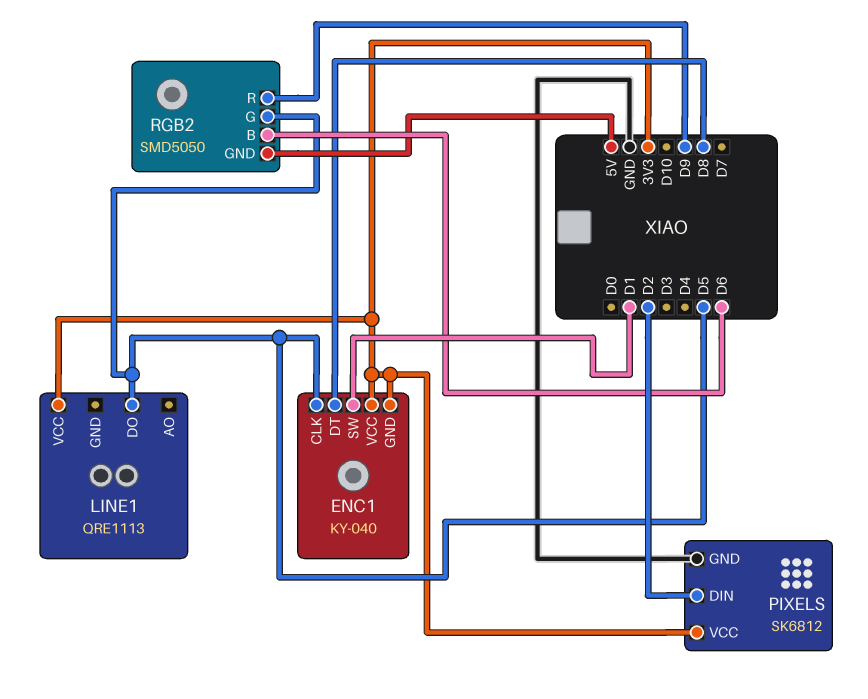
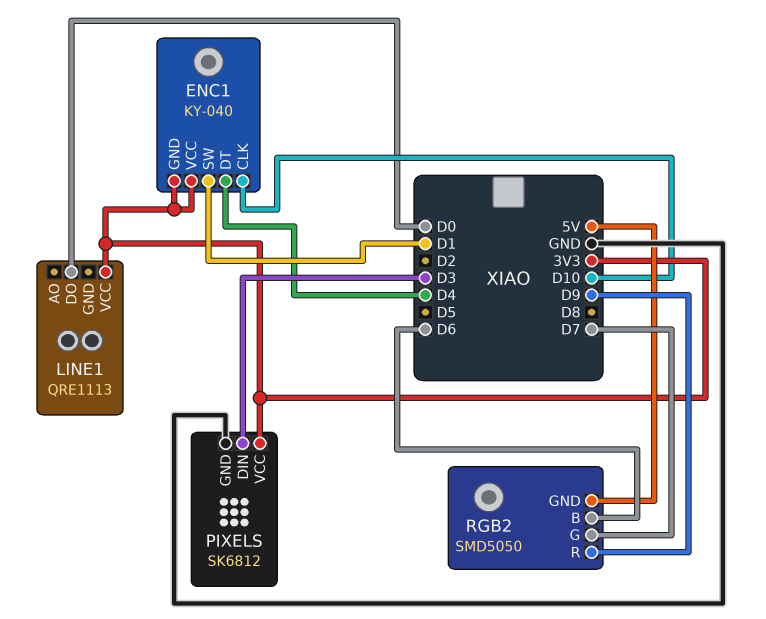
ENC1 pin CLK: D5 -> D10
ENC1 pin DT: D8 -> D4
LINE1 pin DO: D5 -> D0
PIXELS pin DIN: D2 -> D3
RGB2 pin G: D5 -> D7

